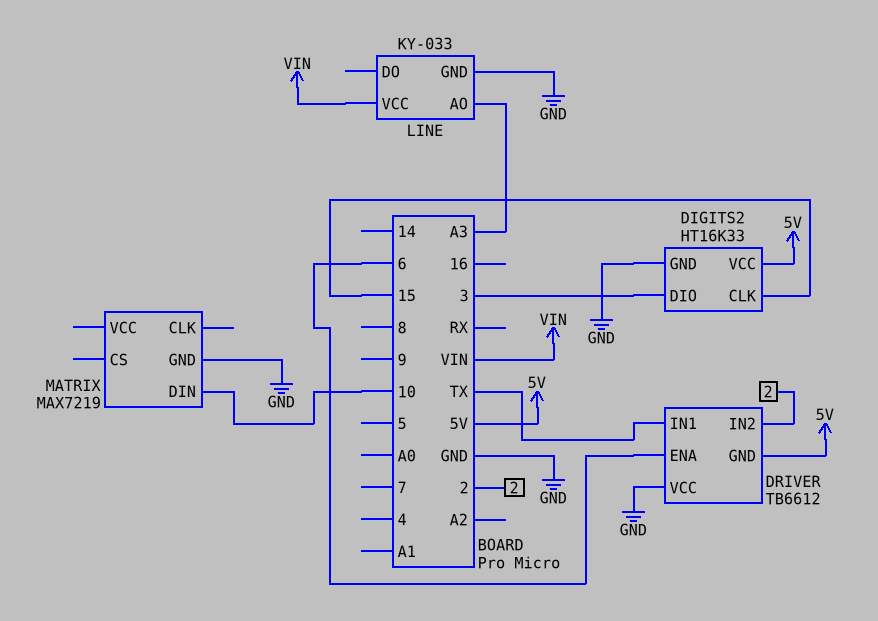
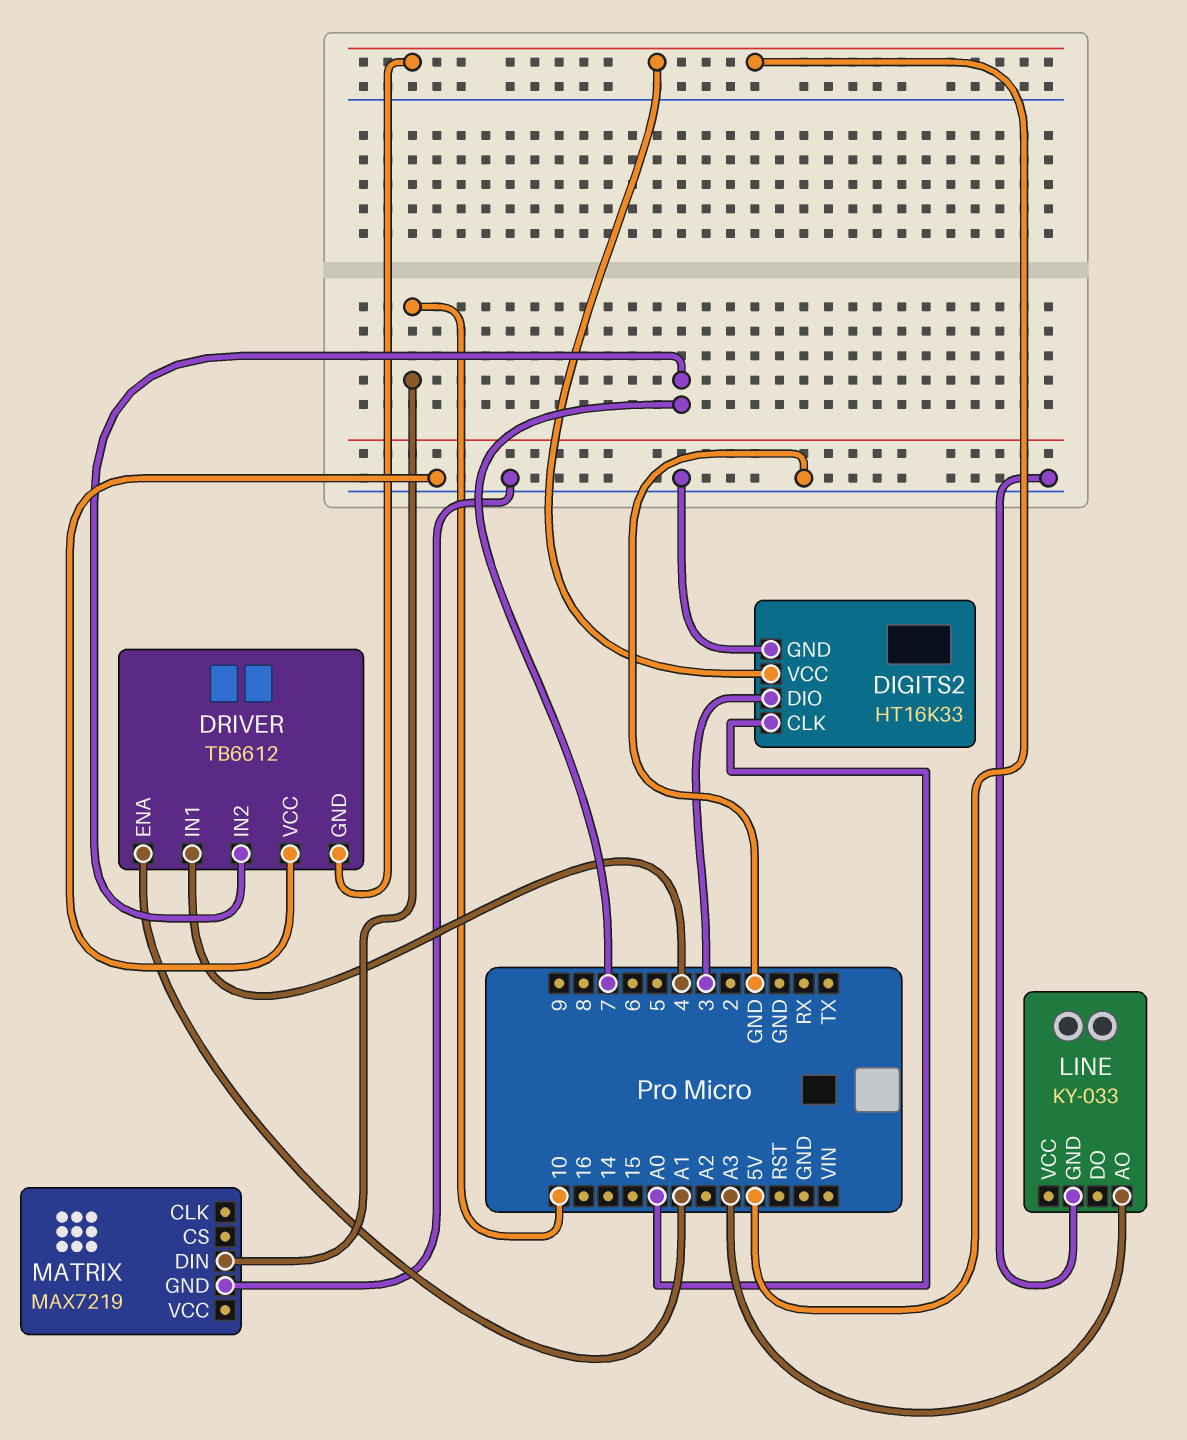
DIGITS2 pin CLK: 15 -> A0
DRIVER pin ENA: 6 -> A1
DRIVER pin IN1: TX -> 4
DRIVER pin IN2: 2 -> 7
LINE pin VCC: VIN -> none

